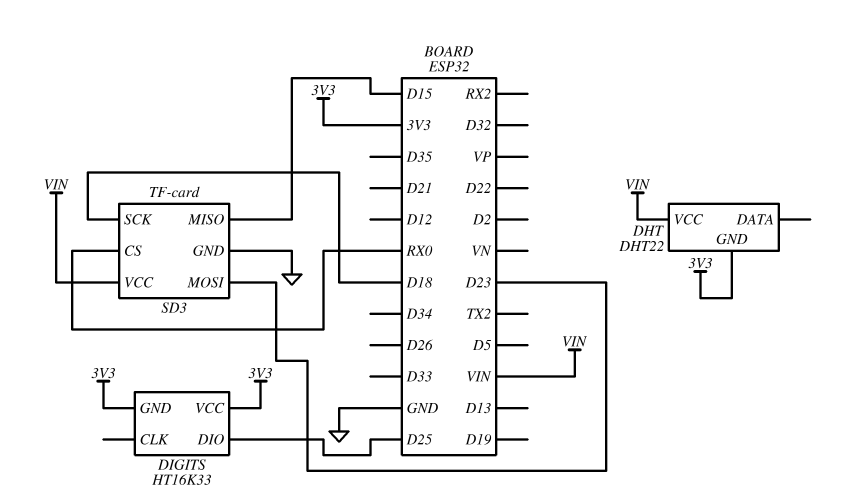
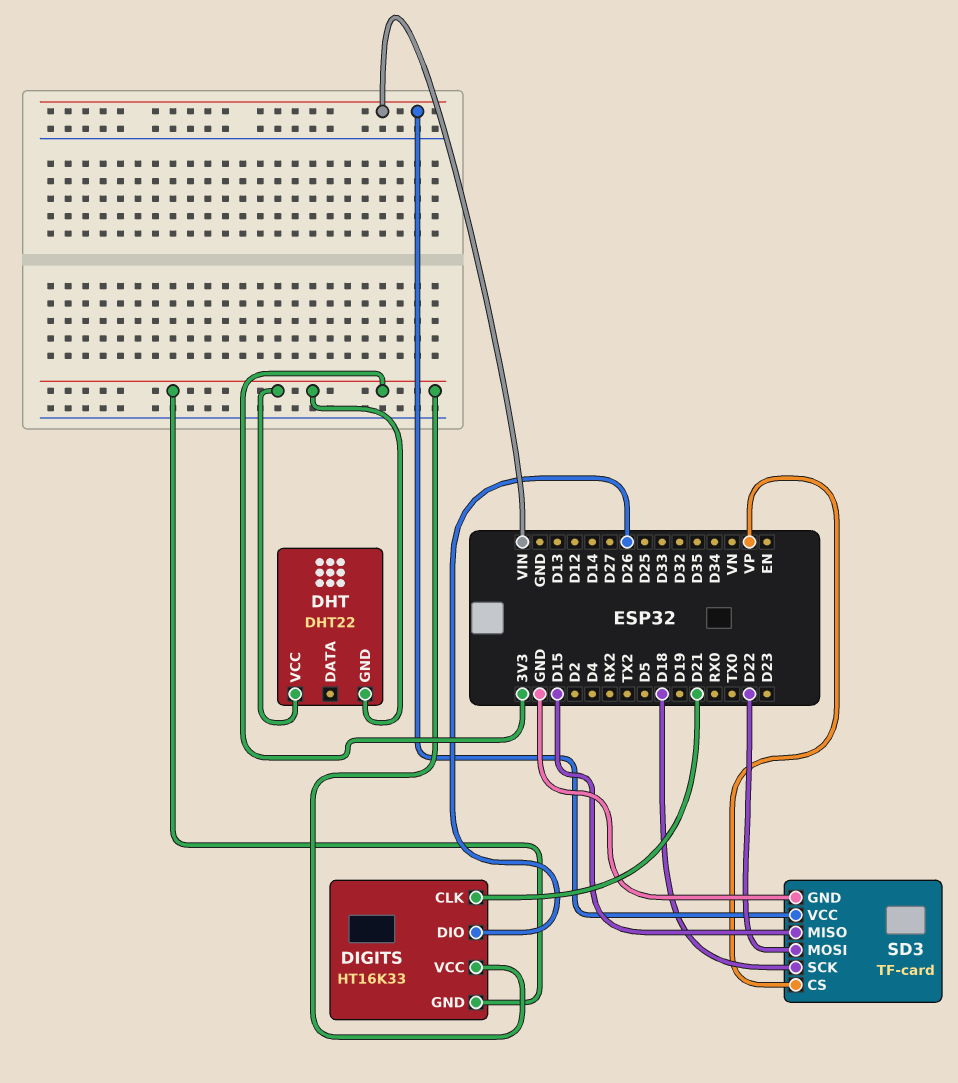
DHT pin VCC: VIN -> 3V3
DIGITS pin CLK: none -> D21
DIGITS pin DIO: D25 -> D26
SD3 pin CS: RX0 -> VP
SD3 pin MOSI: D23 -> D22

